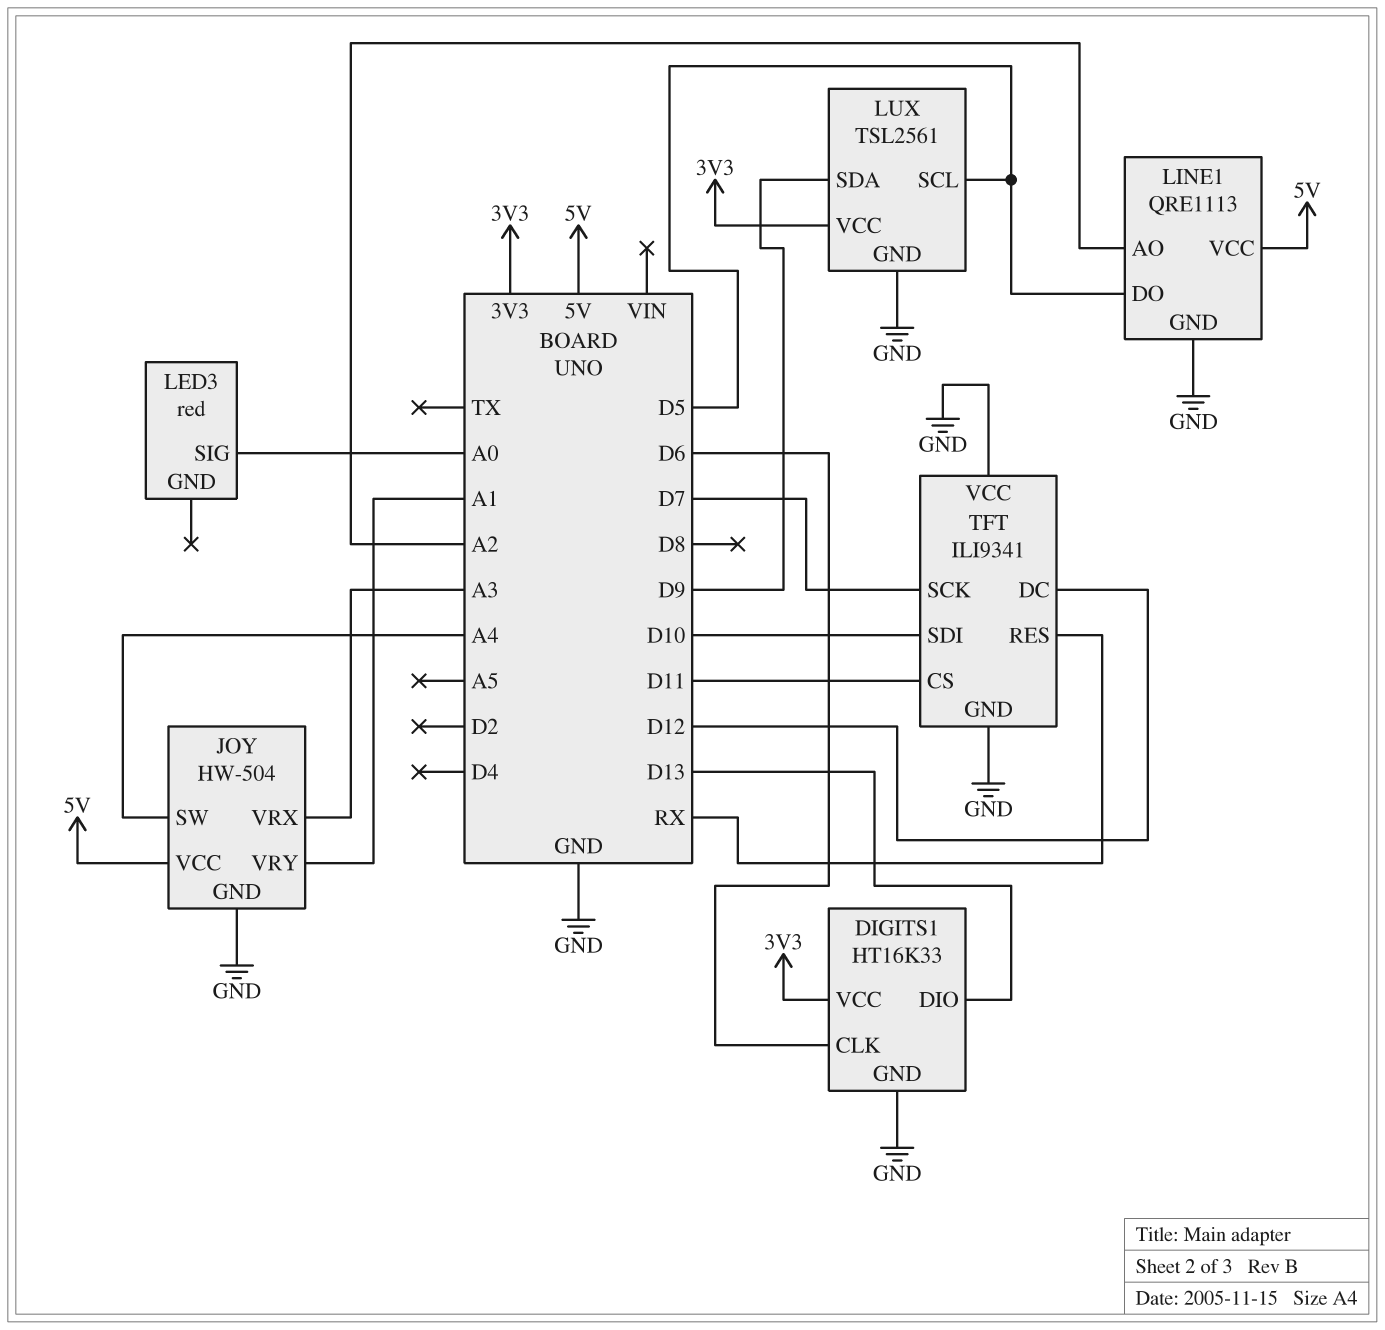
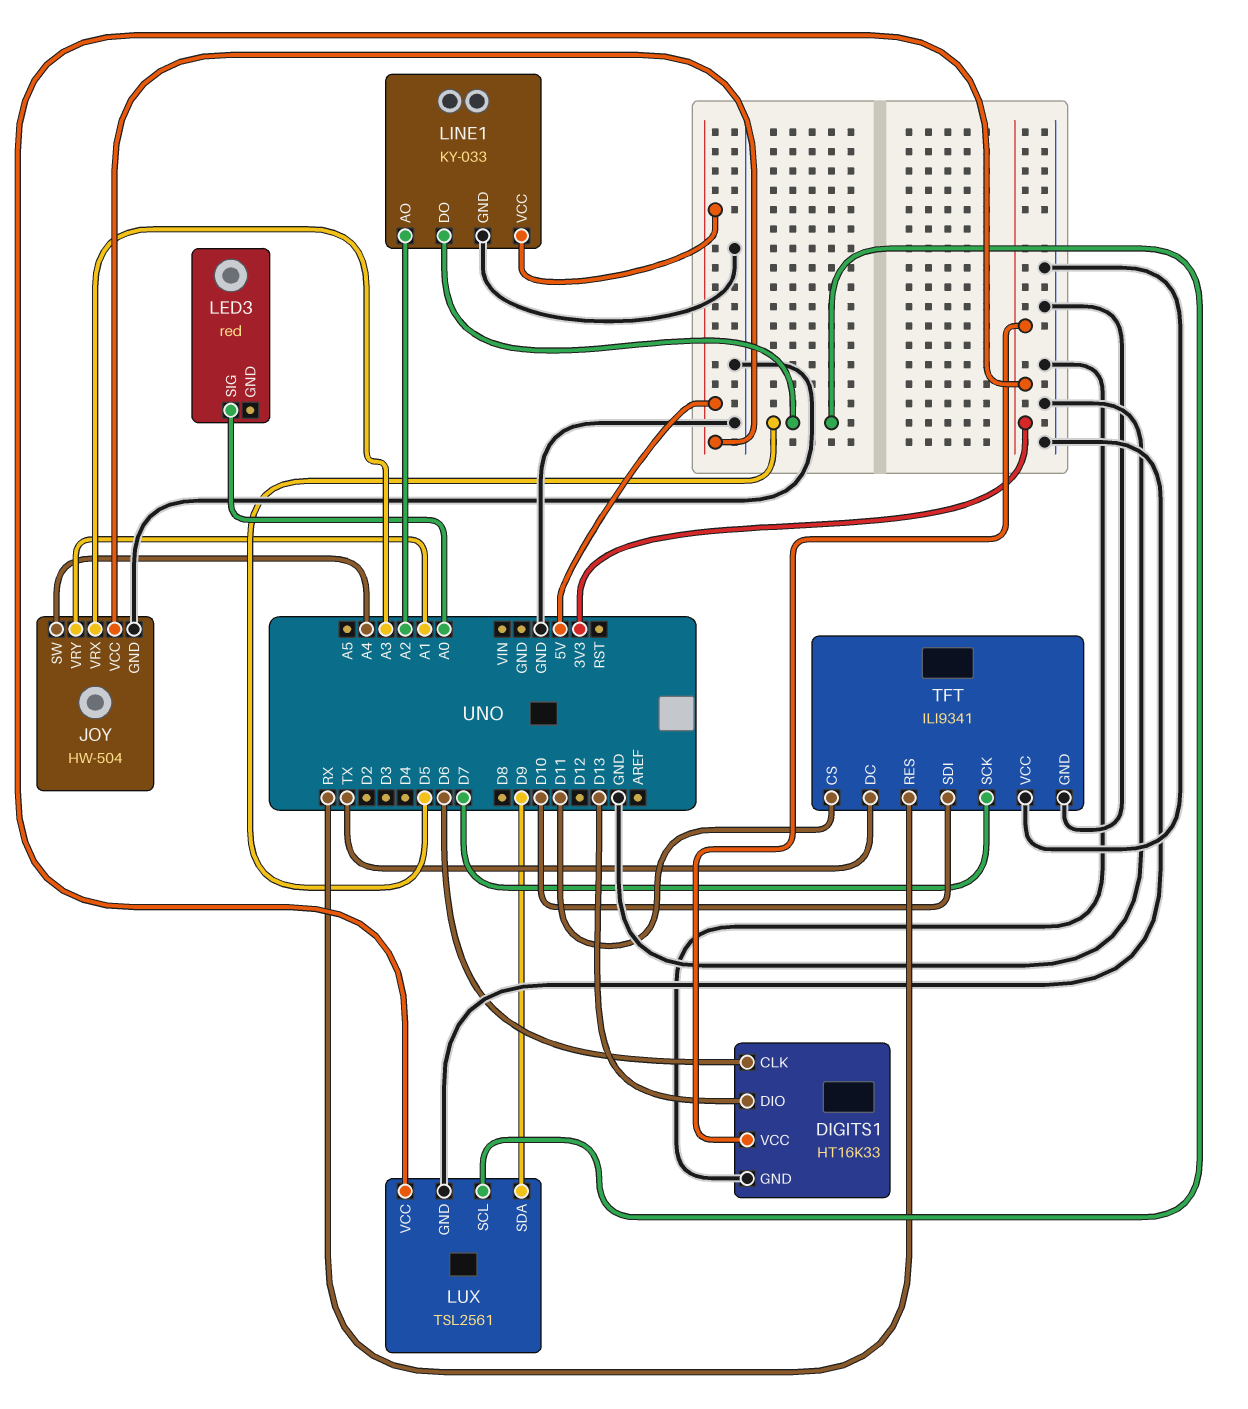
LINE1: QRE1113 -> KY-033
TFT pin DC: D12 -> TX

